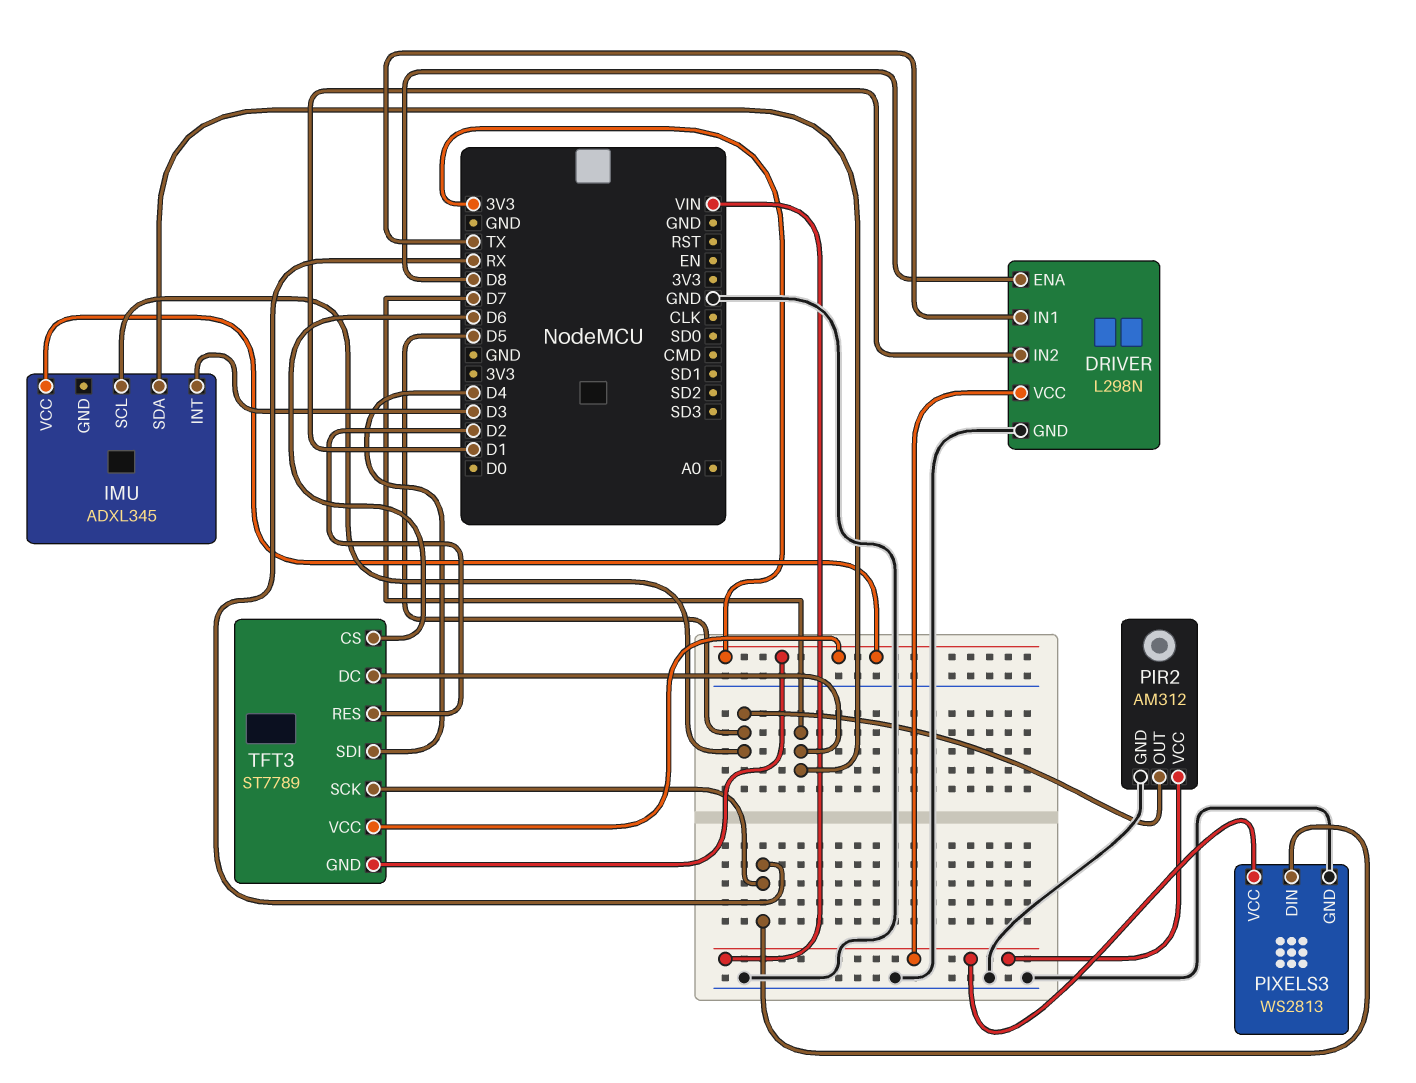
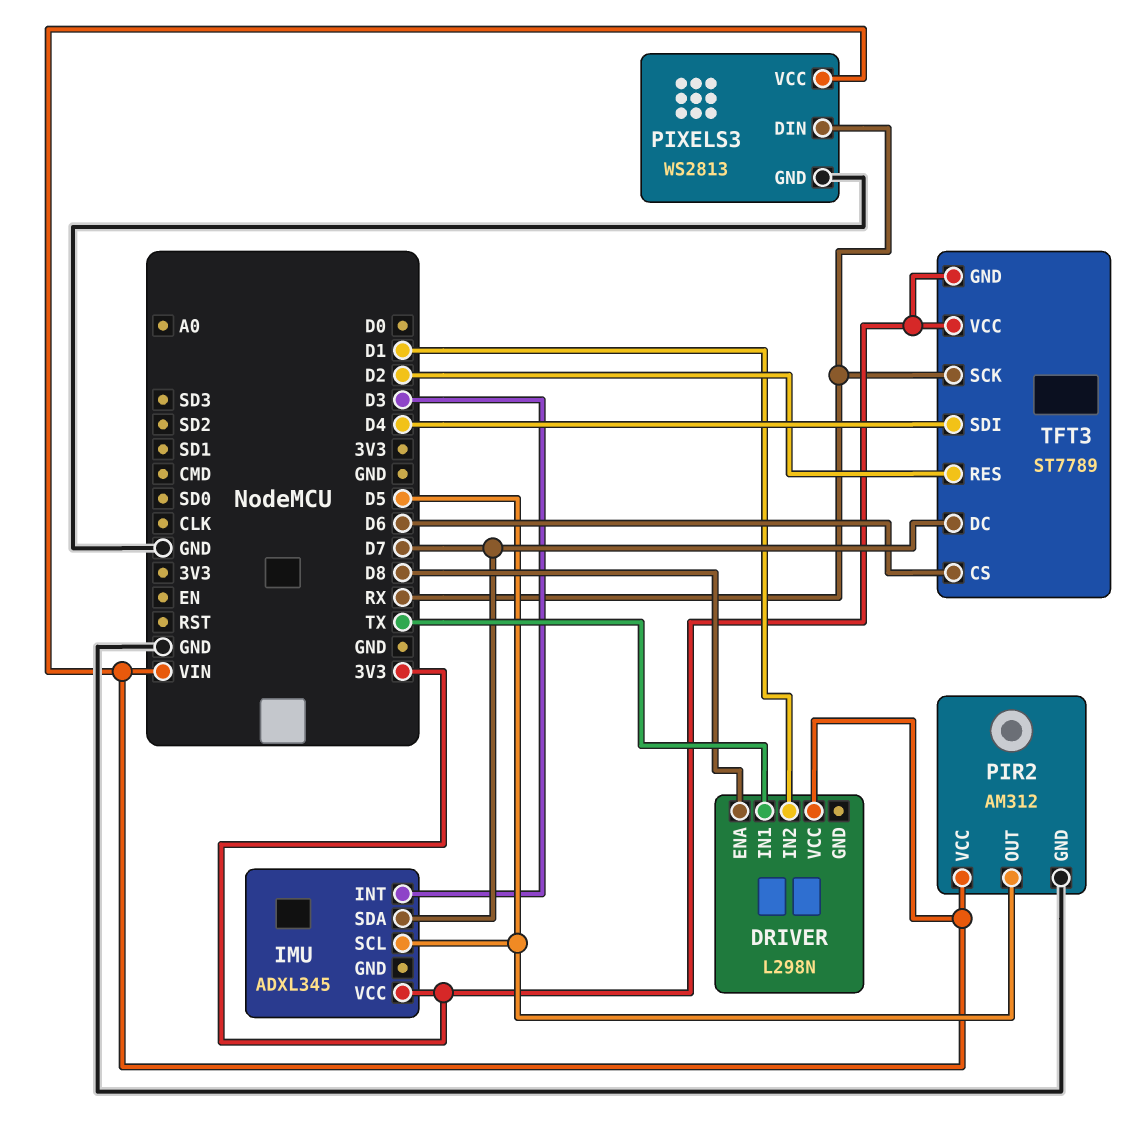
DRIVER pin GND: GND -> none

